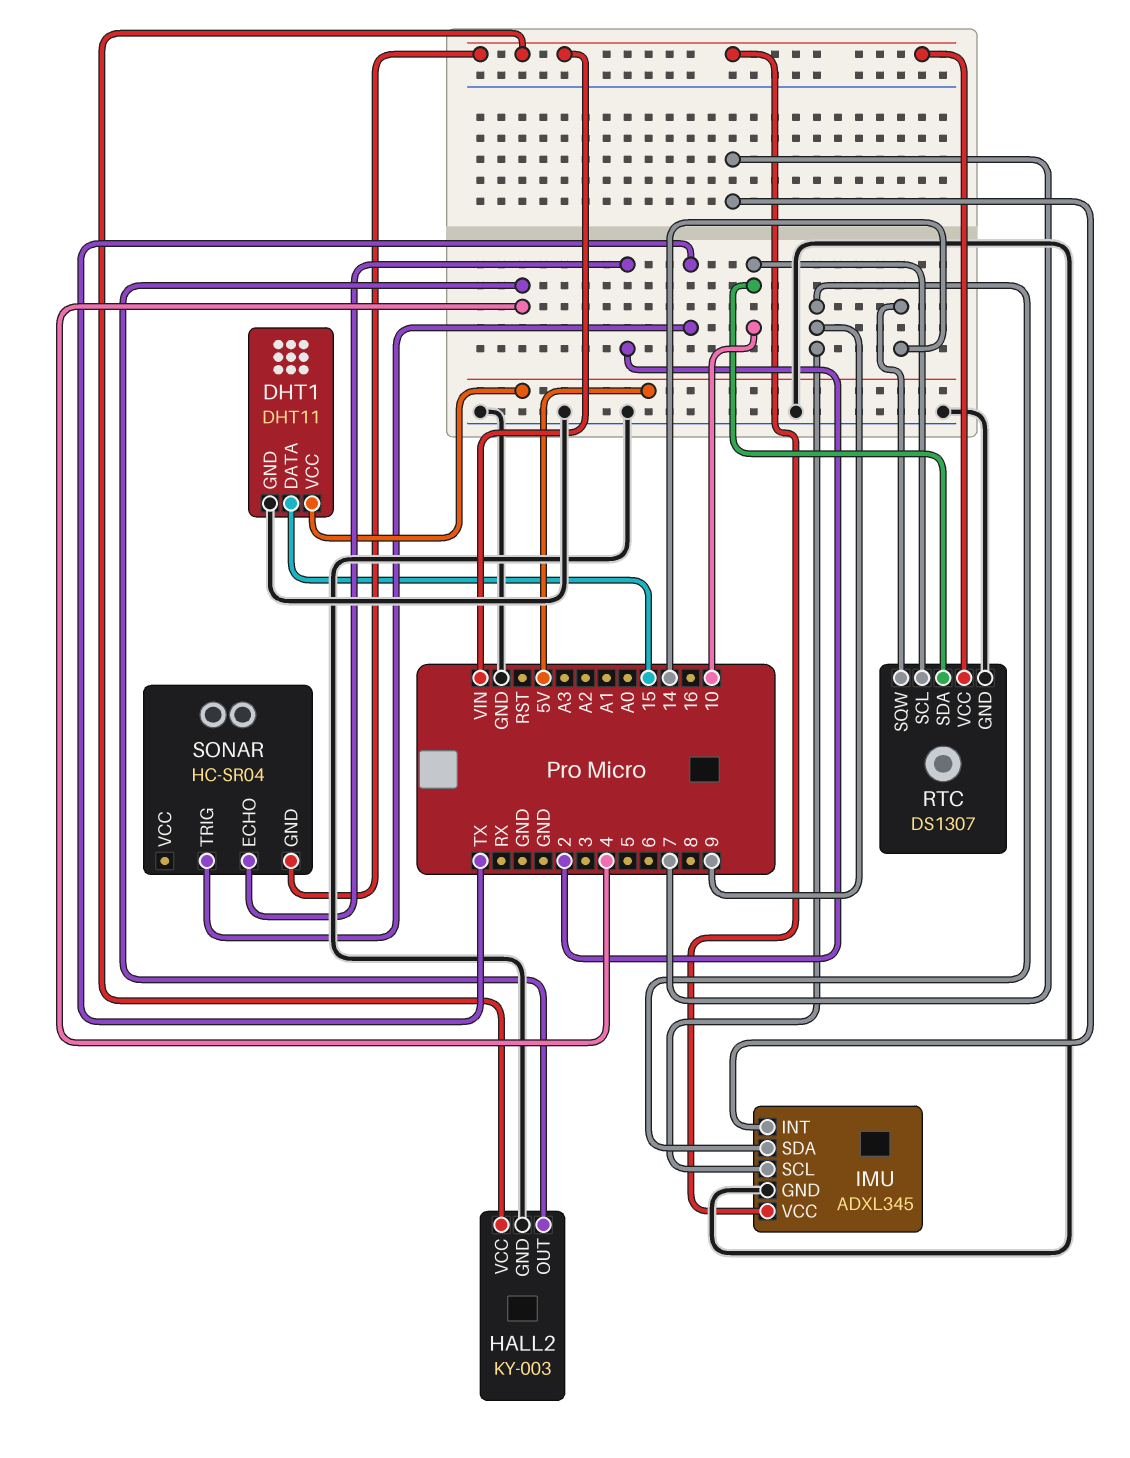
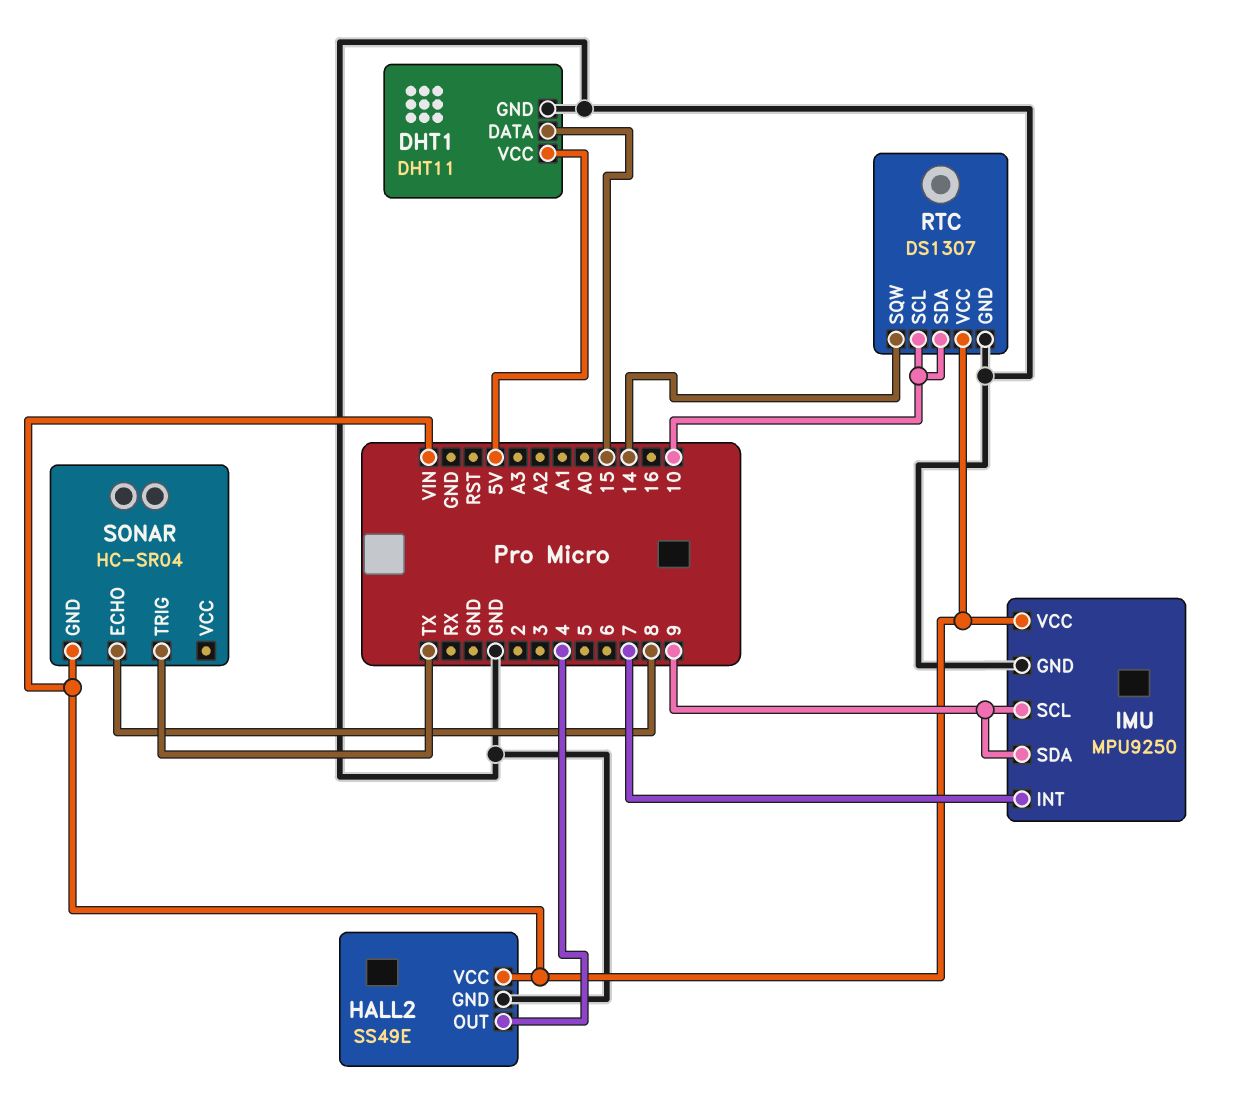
HALL2: KY-003 -> SS49E
IMU: ADXL345 -> MPU9250
SONAR pin ECHO: 2 -> 8

